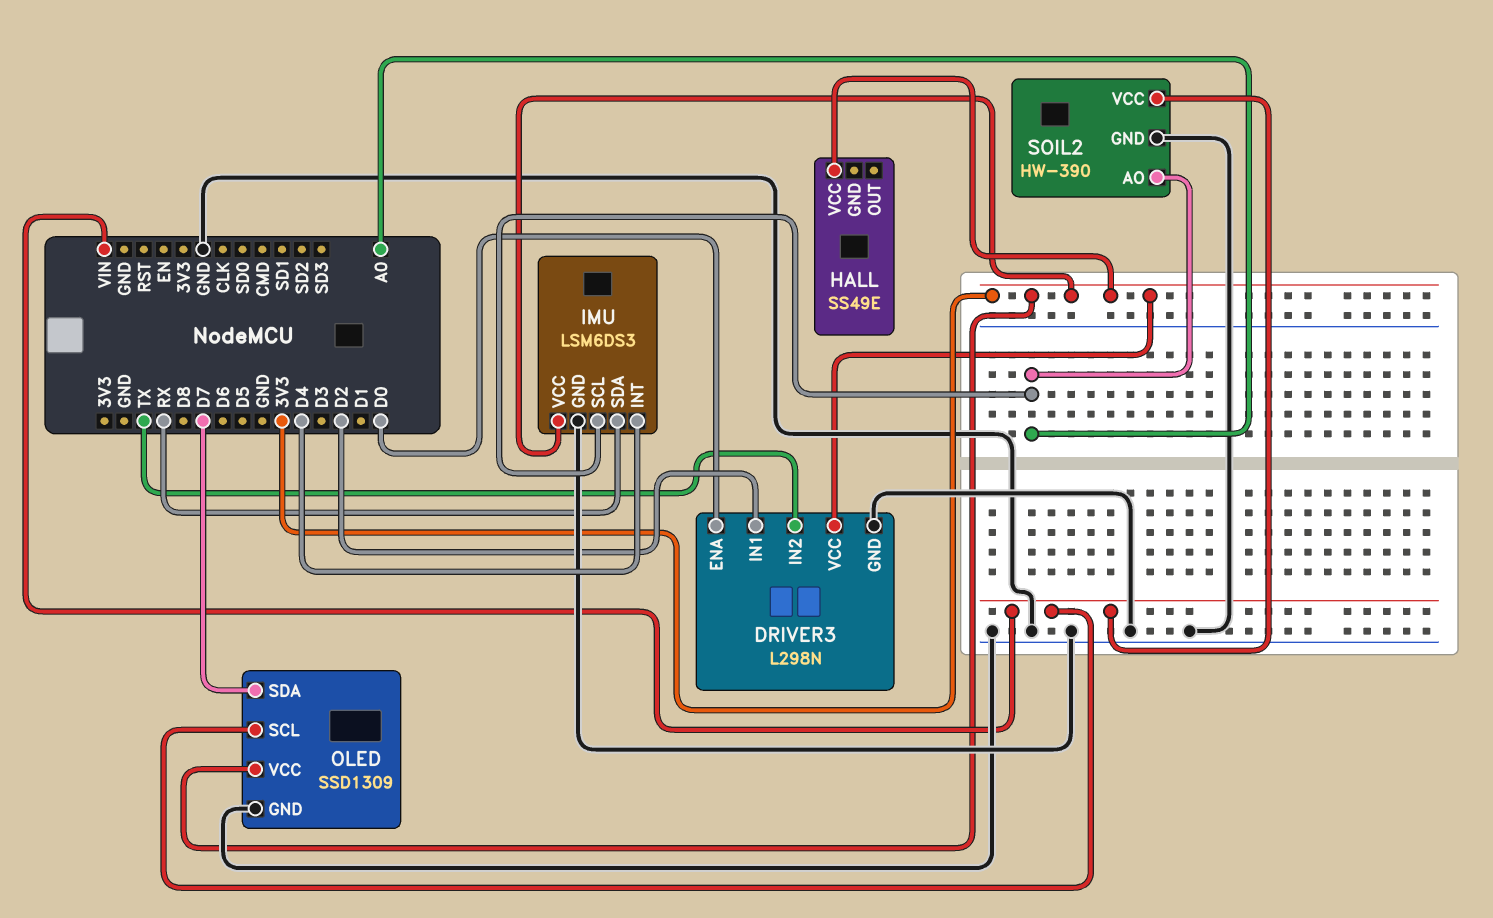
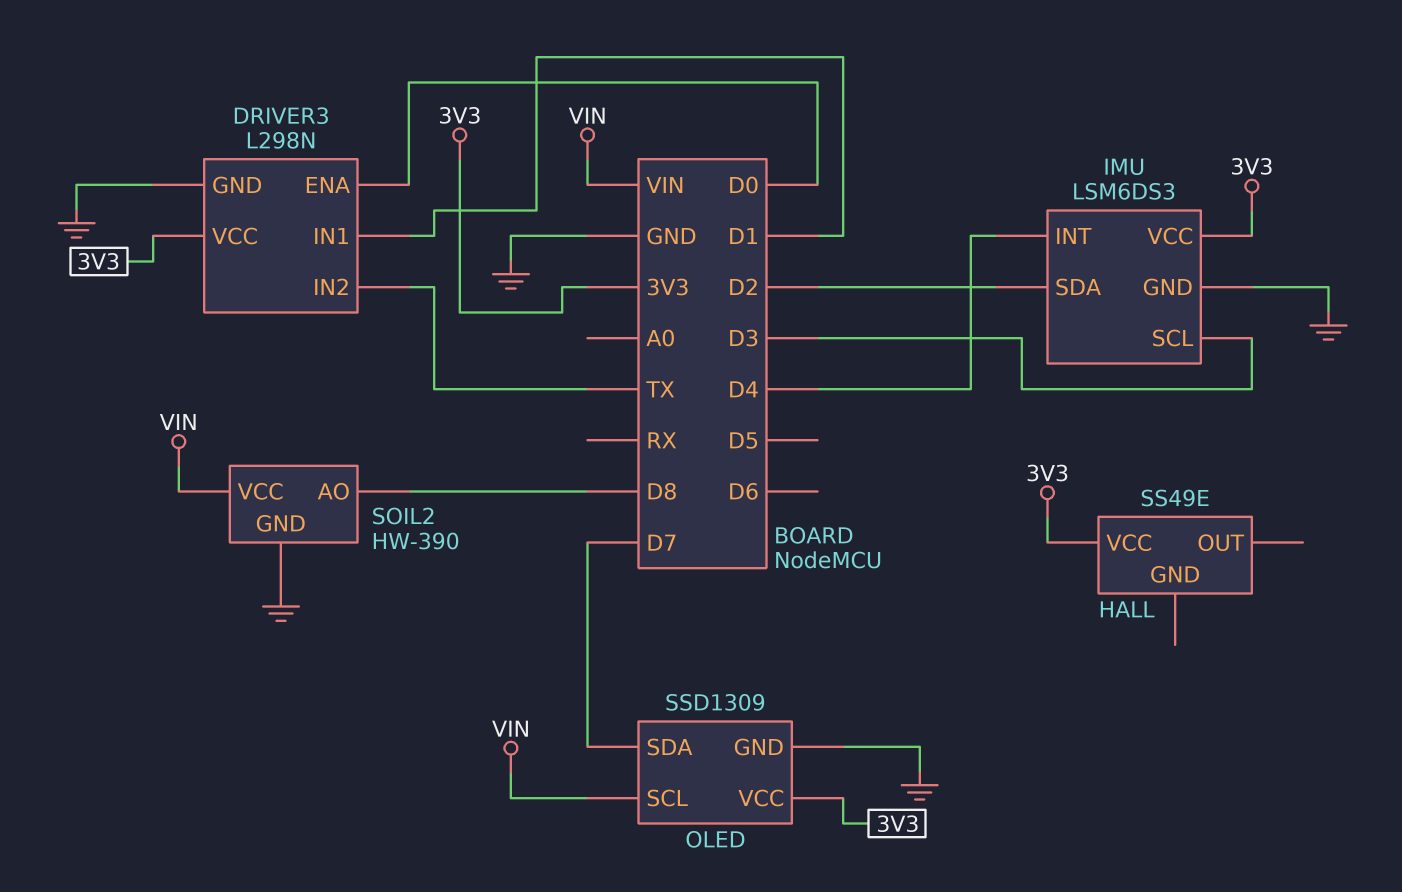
DRIVER3 pin IN1: D2 -> D1
IMU pin SCL: A0 -> D3
IMU pin SDA: RX -> D2
SOIL2 pin AO: A0 -> D8

